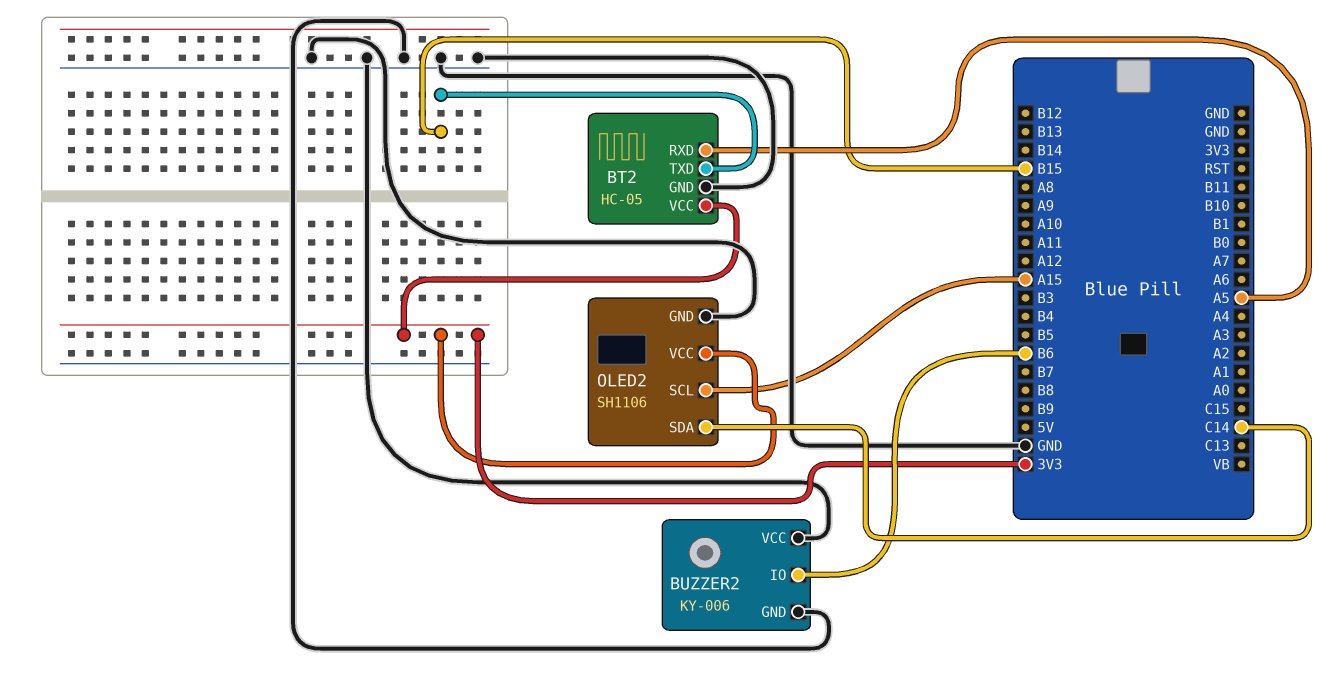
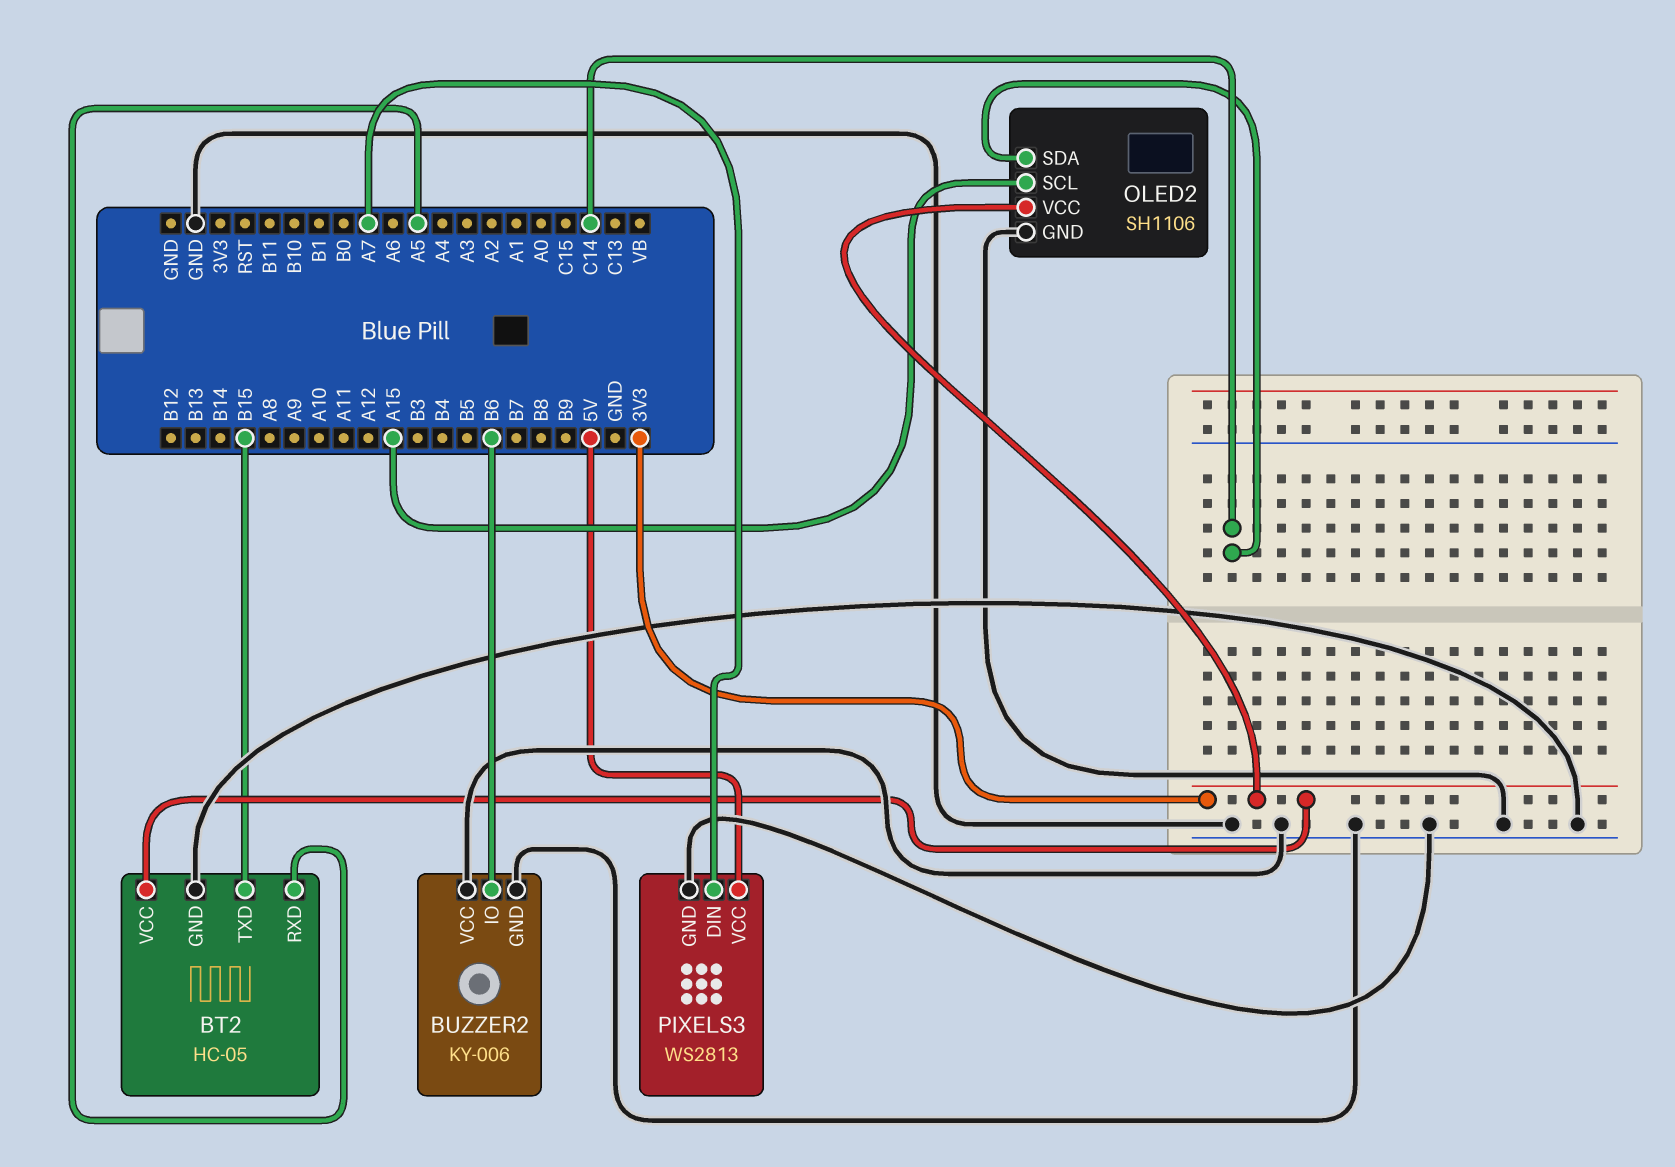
PIXELS3: none -> WS2813
PIXELS3 pin DIN: none -> A7
PIXELS3 pin GND: none -> GND
PIXELS3 pin VCC: none -> 5V

